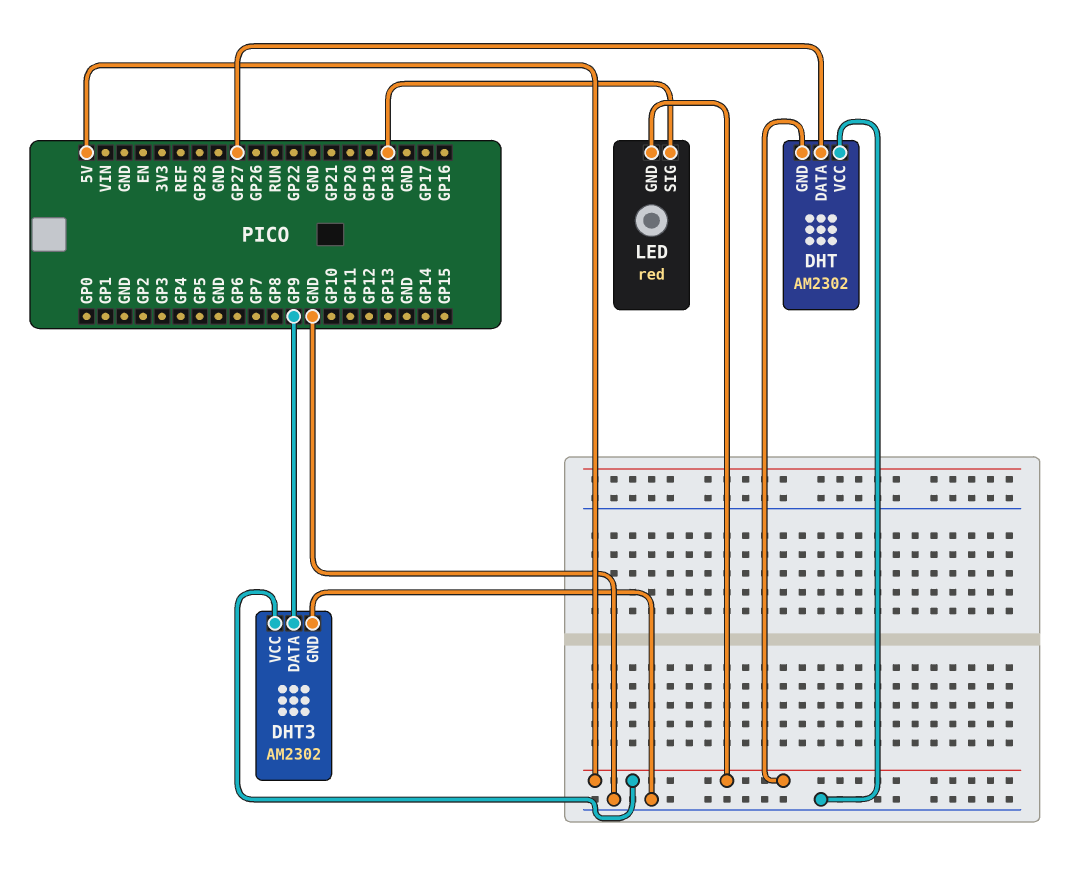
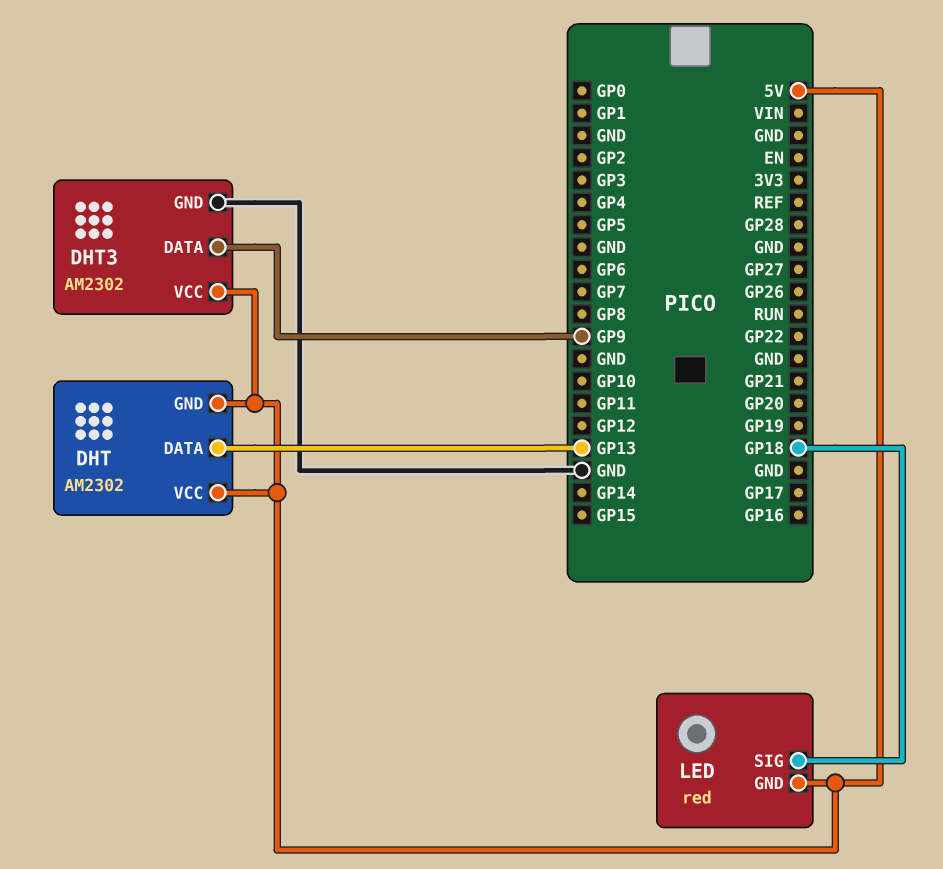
DHT pin DATA: GP27 -> GP13
DHT pin VCC: GND -> 5V

